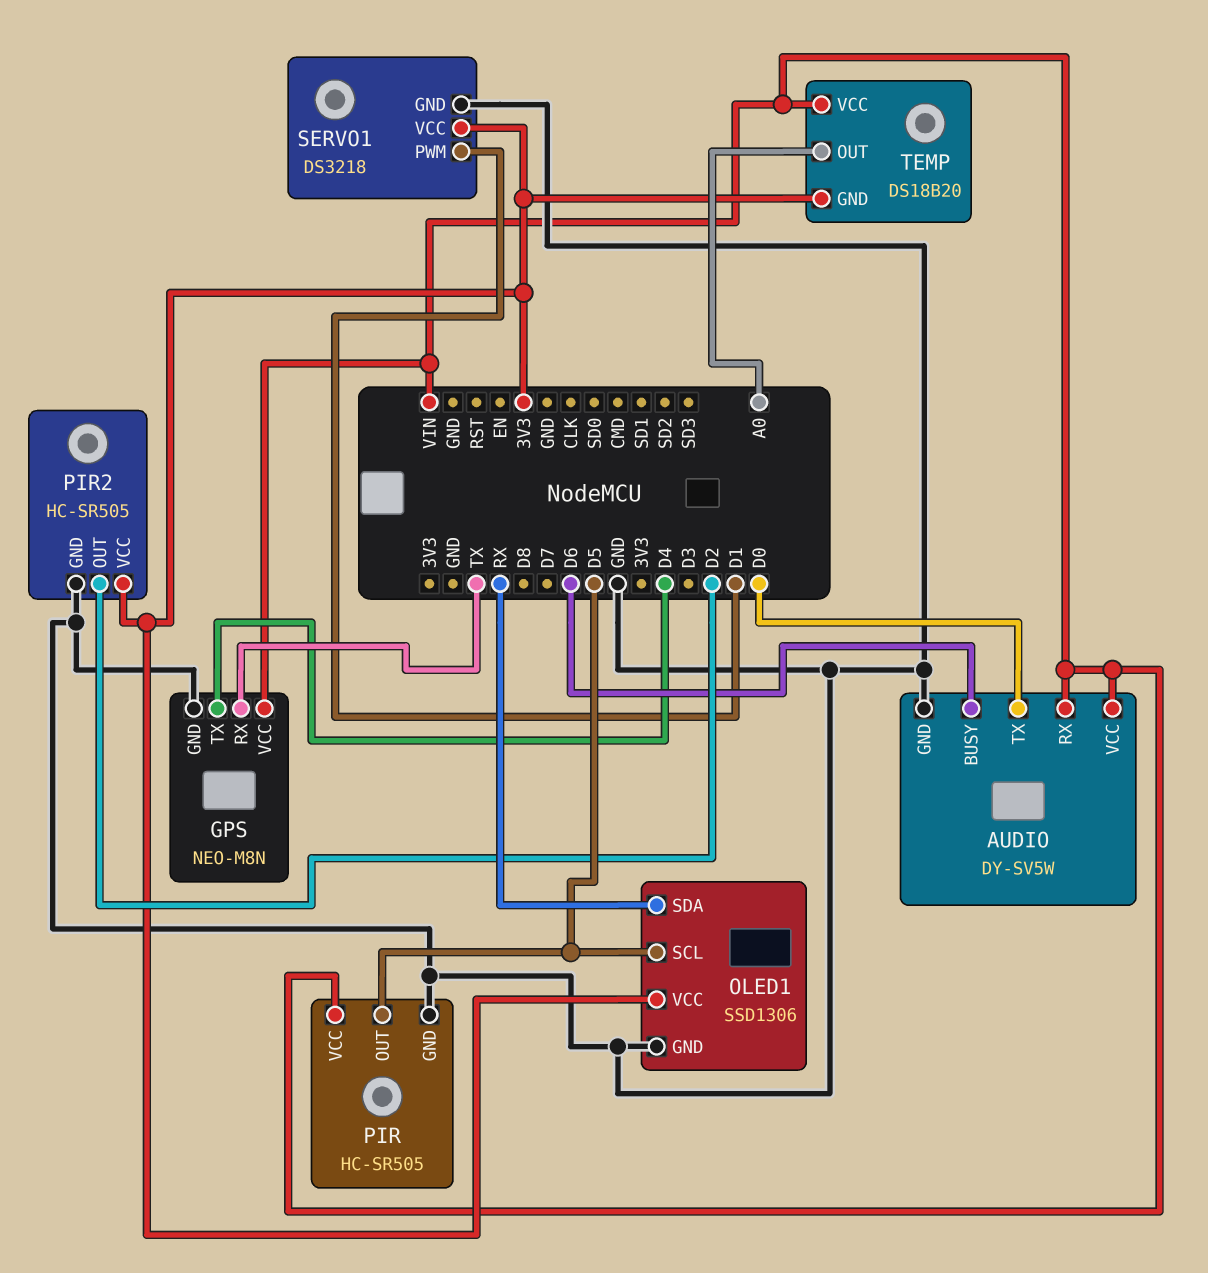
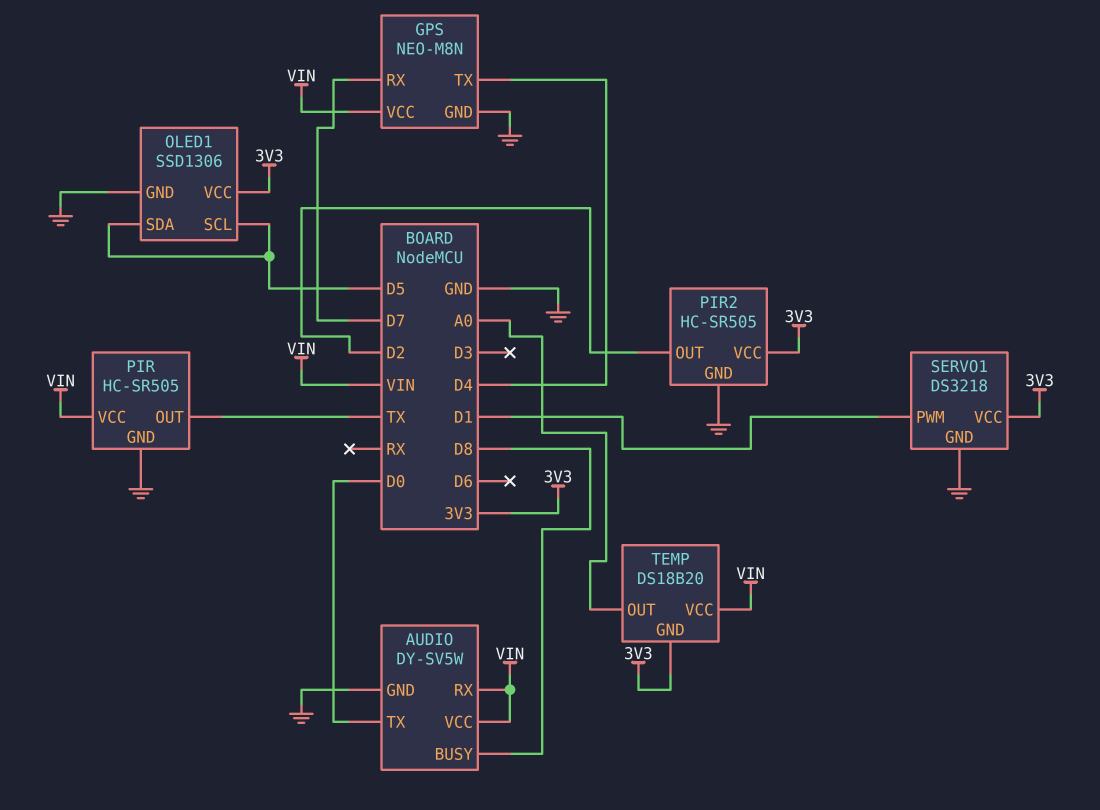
AUDIO pin BUSY: D6 -> D8
GPS pin RX: TX -> D7
OLED1 pin SDA: RX -> D5
PIR pin OUT: D5 -> TX

